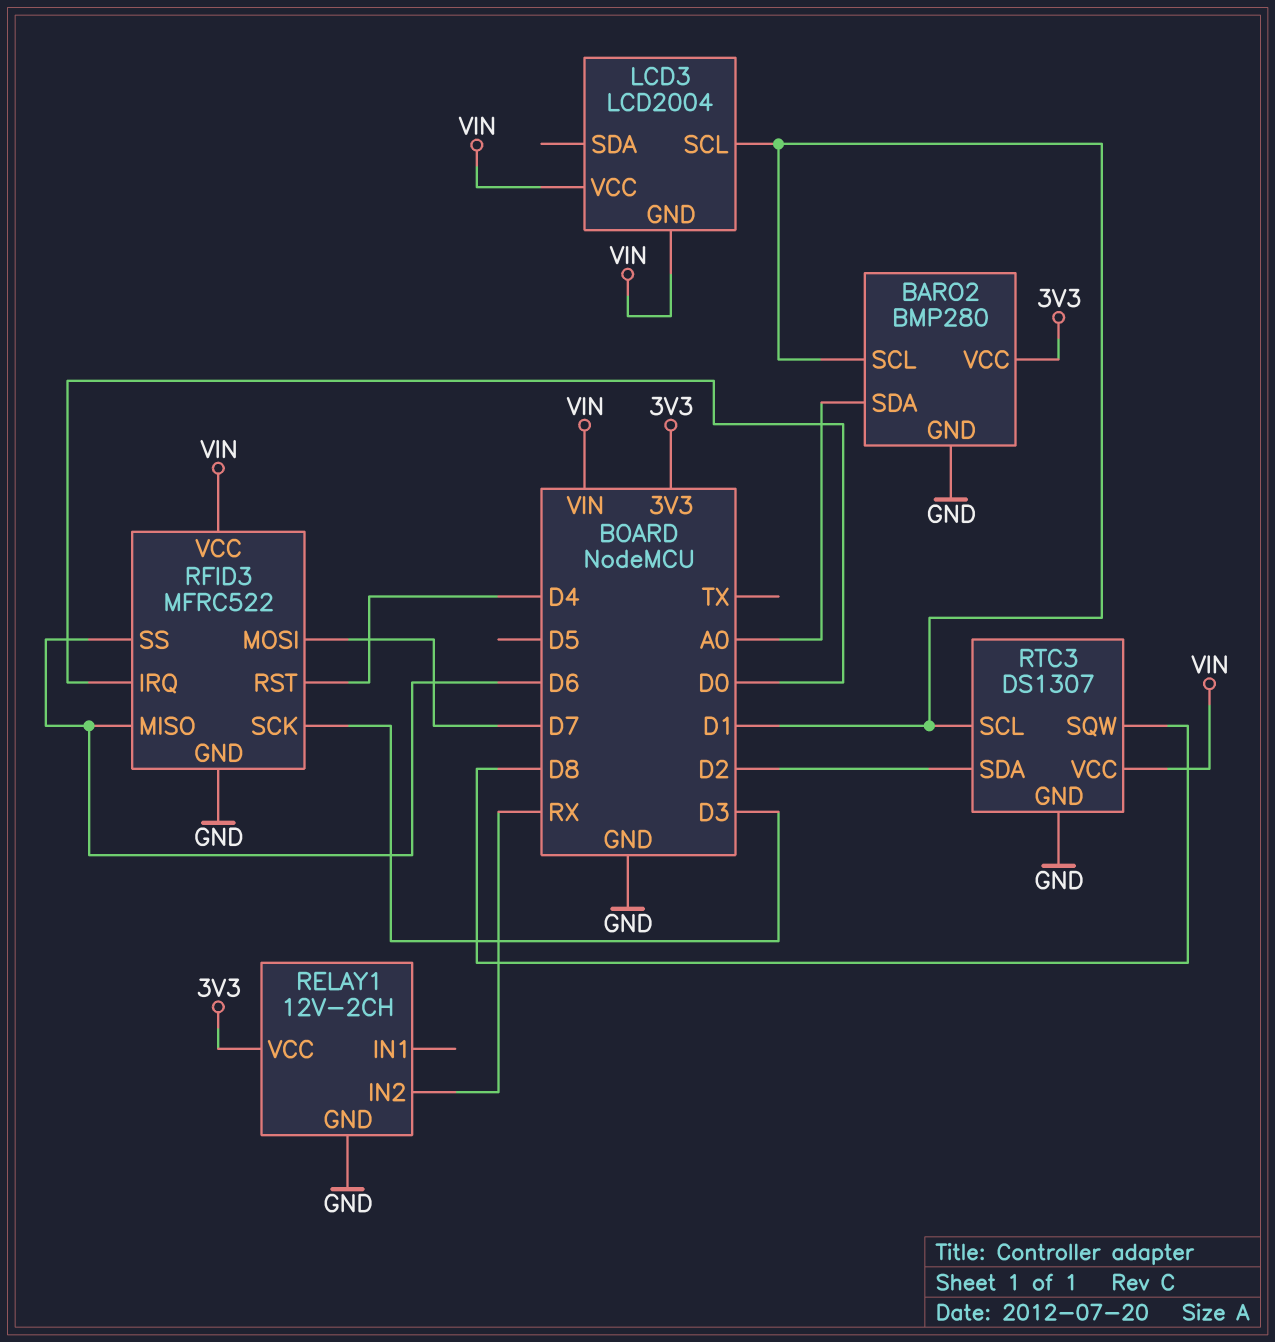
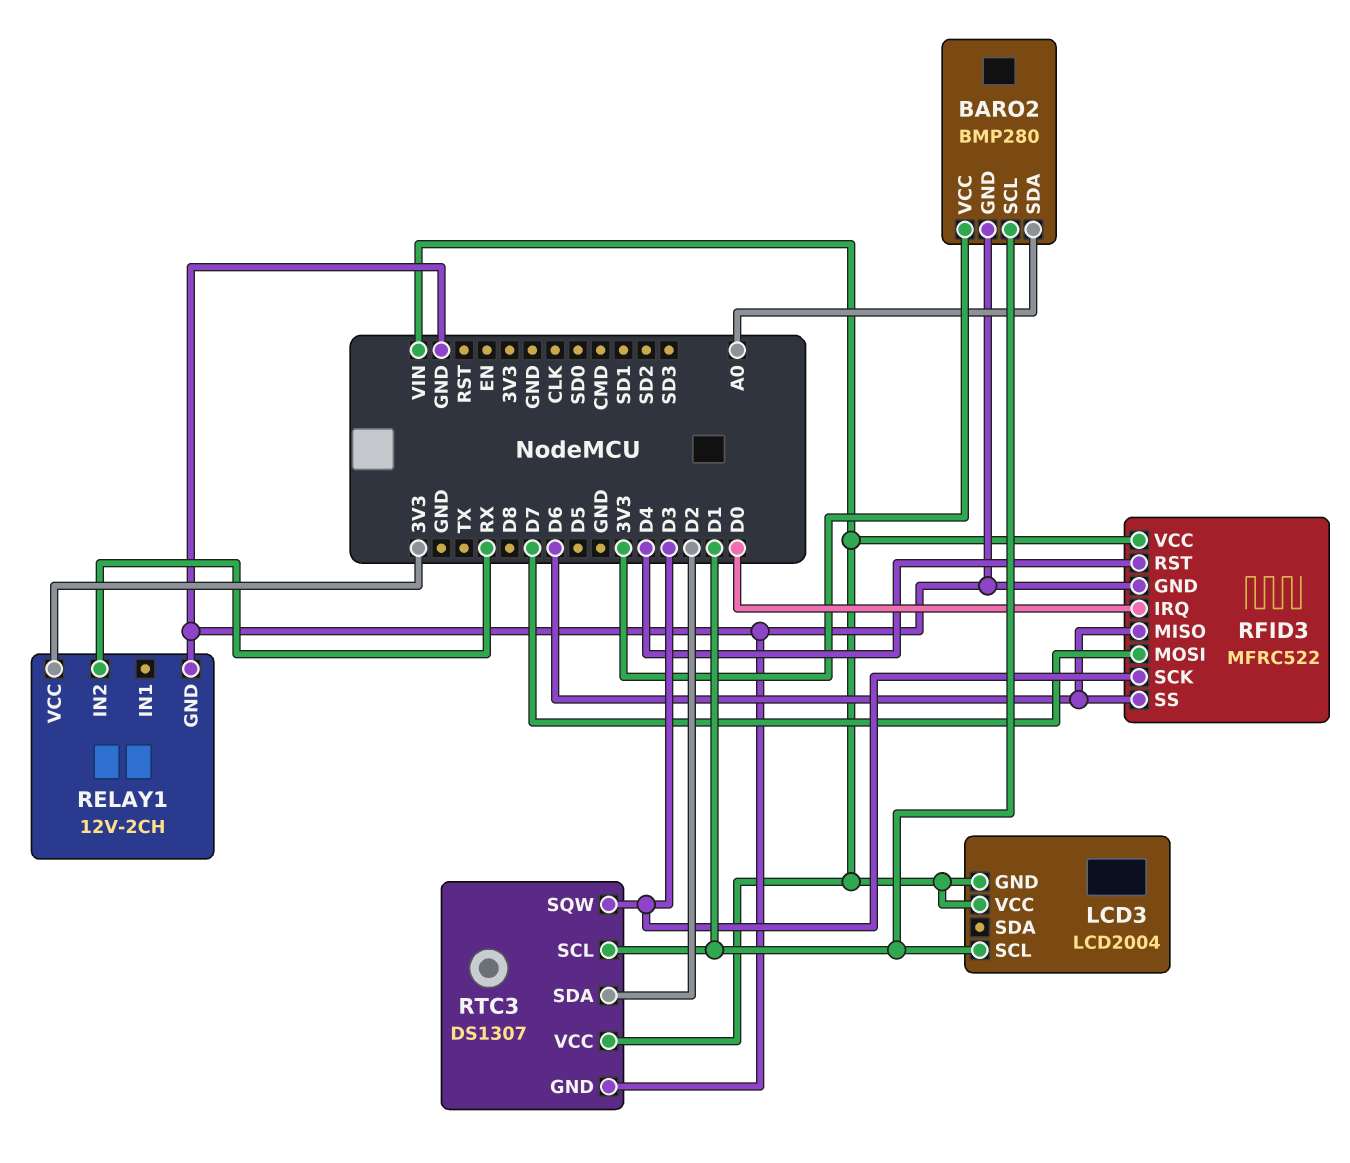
RTC3 pin SQW: D8 -> D3

